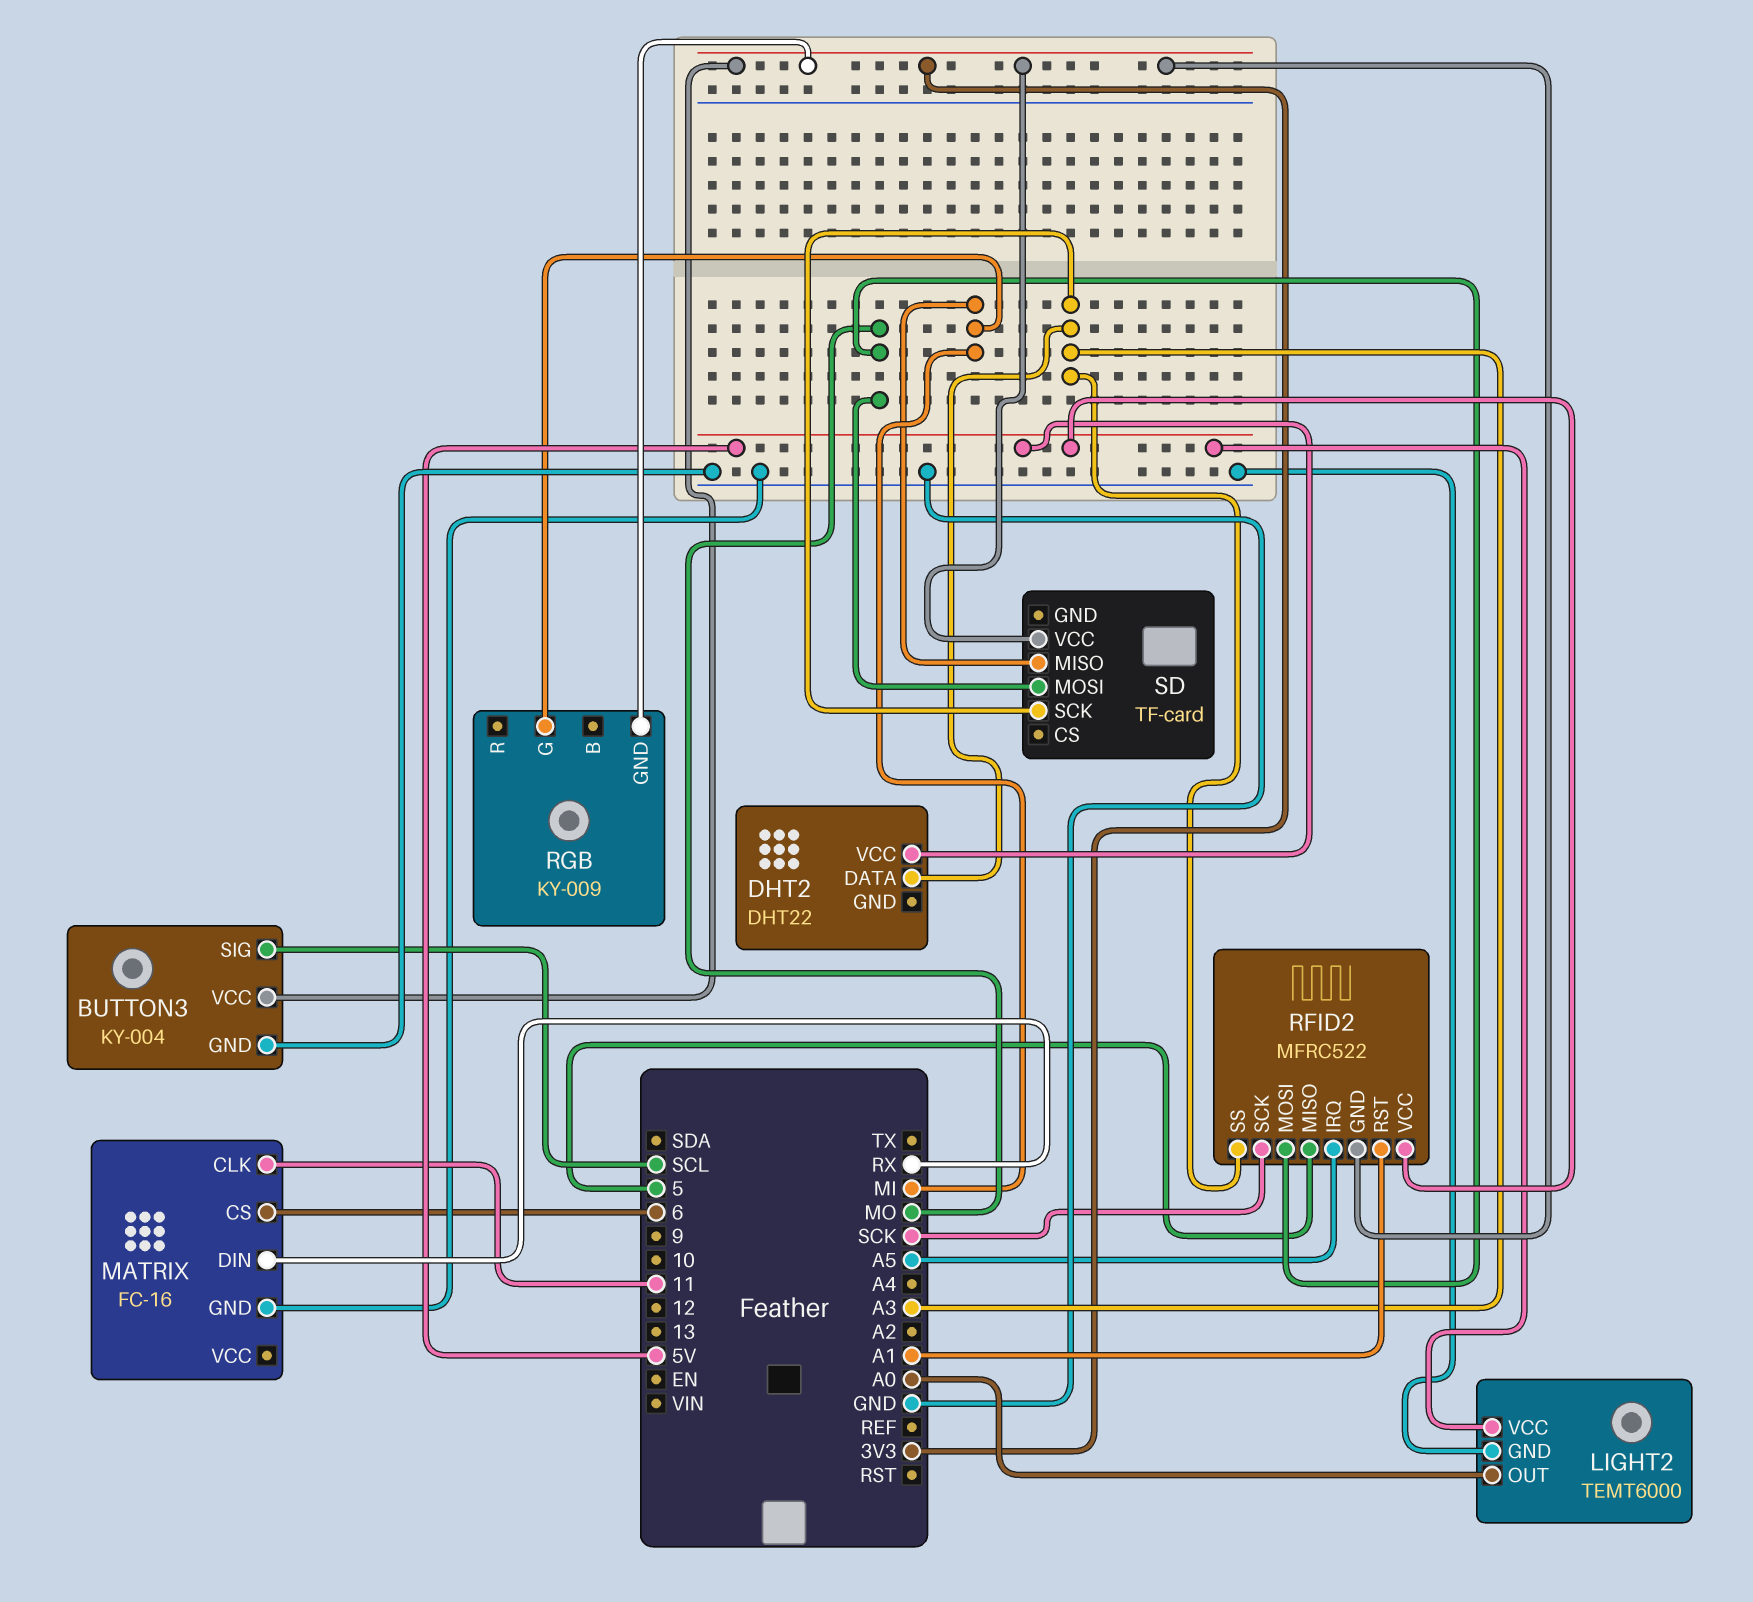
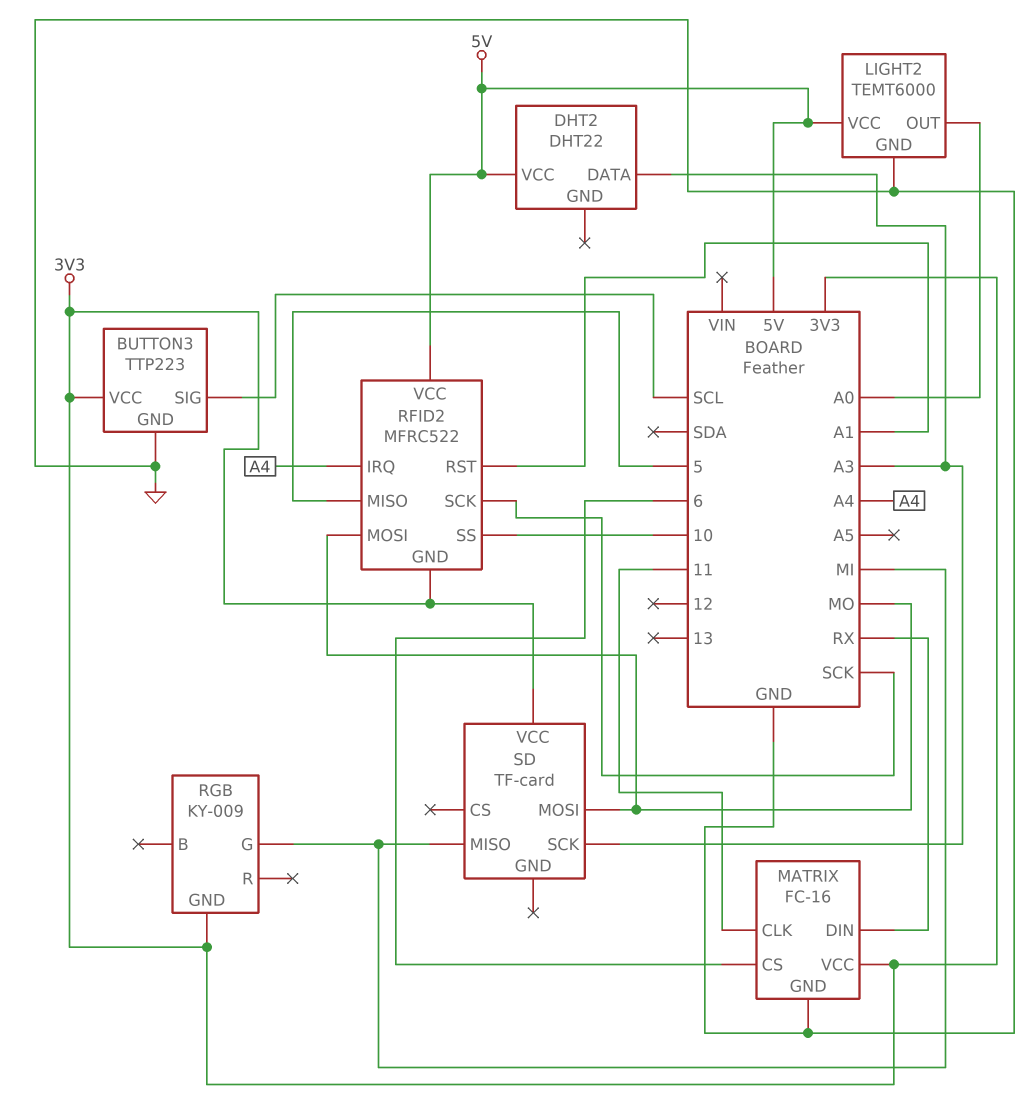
BUTTON3: KY-004 -> TTP223
MATRIX pin VCC: none -> 3V3
RFID2 pin IRQ: A5 -> A4
RFID2 pin SS: A3 -> 10

